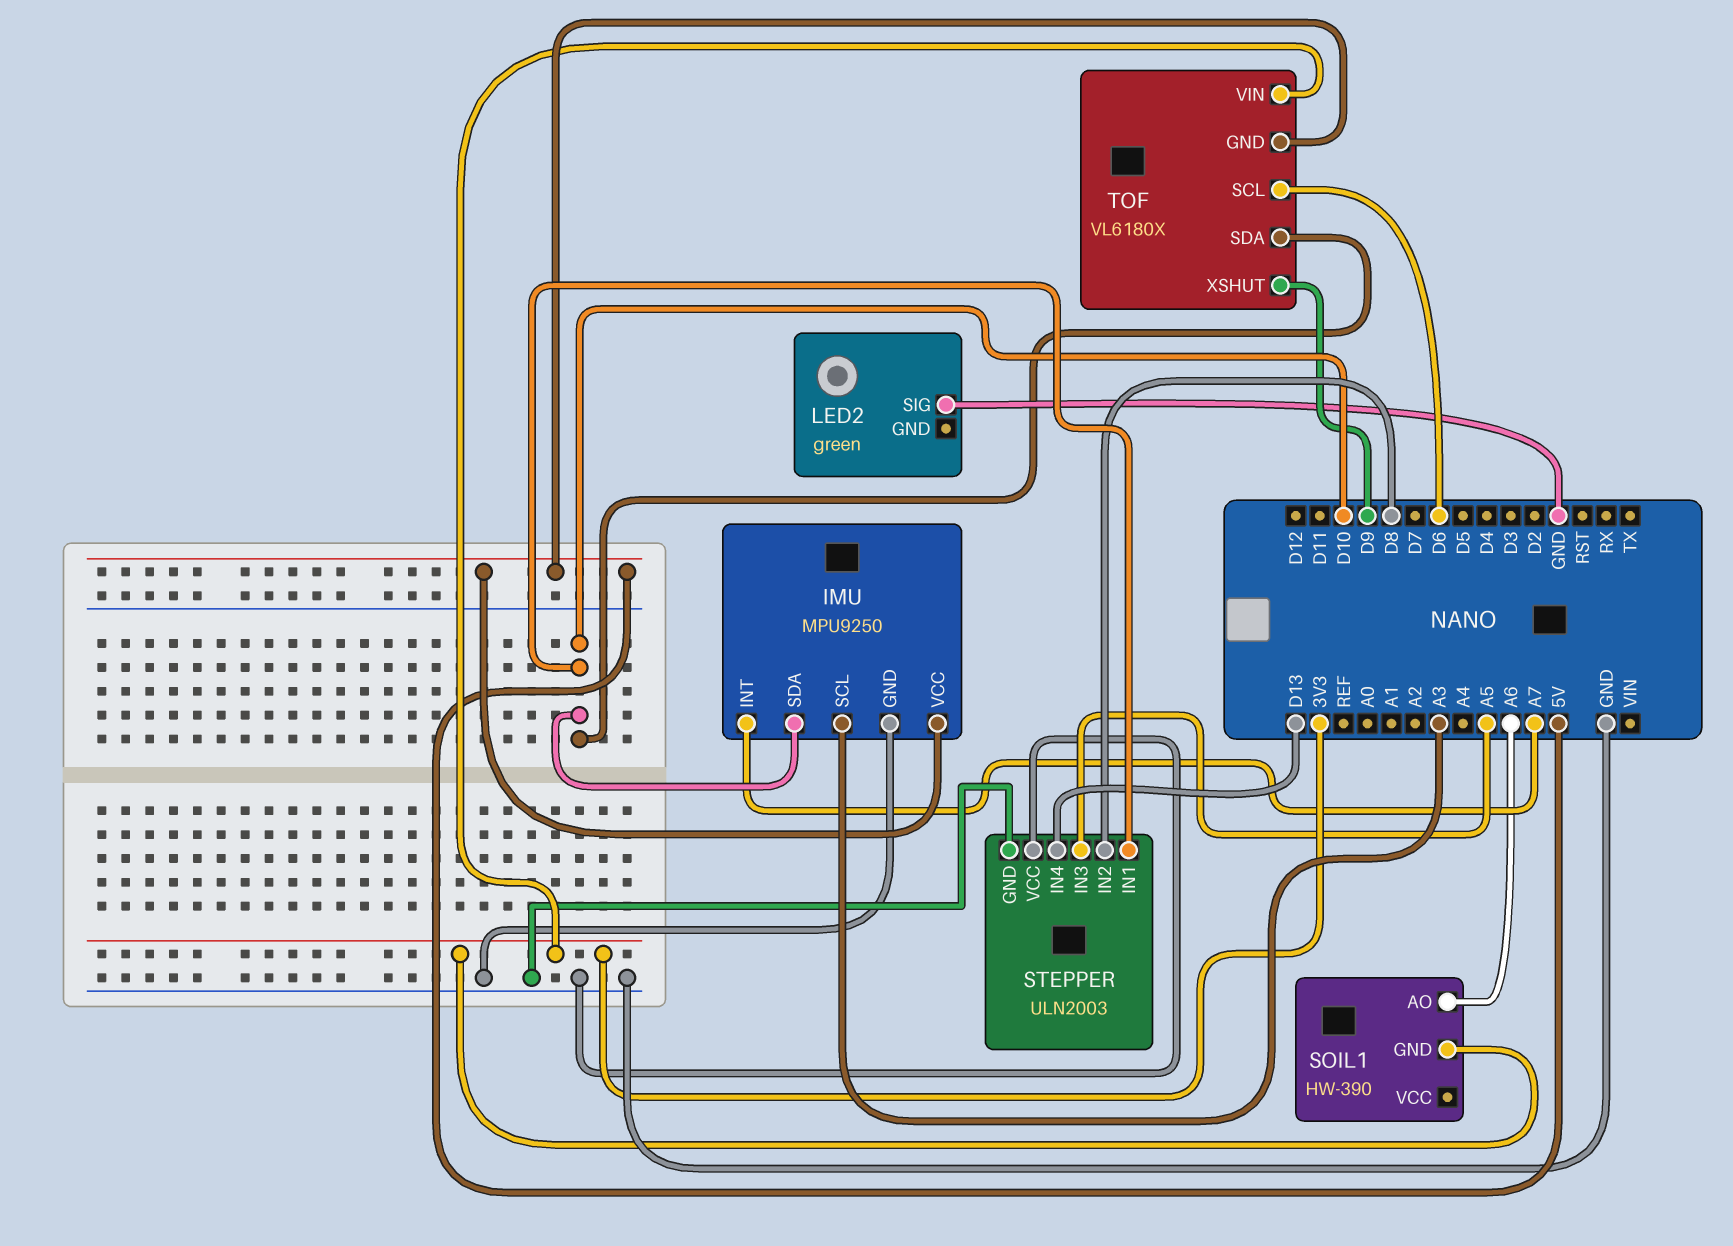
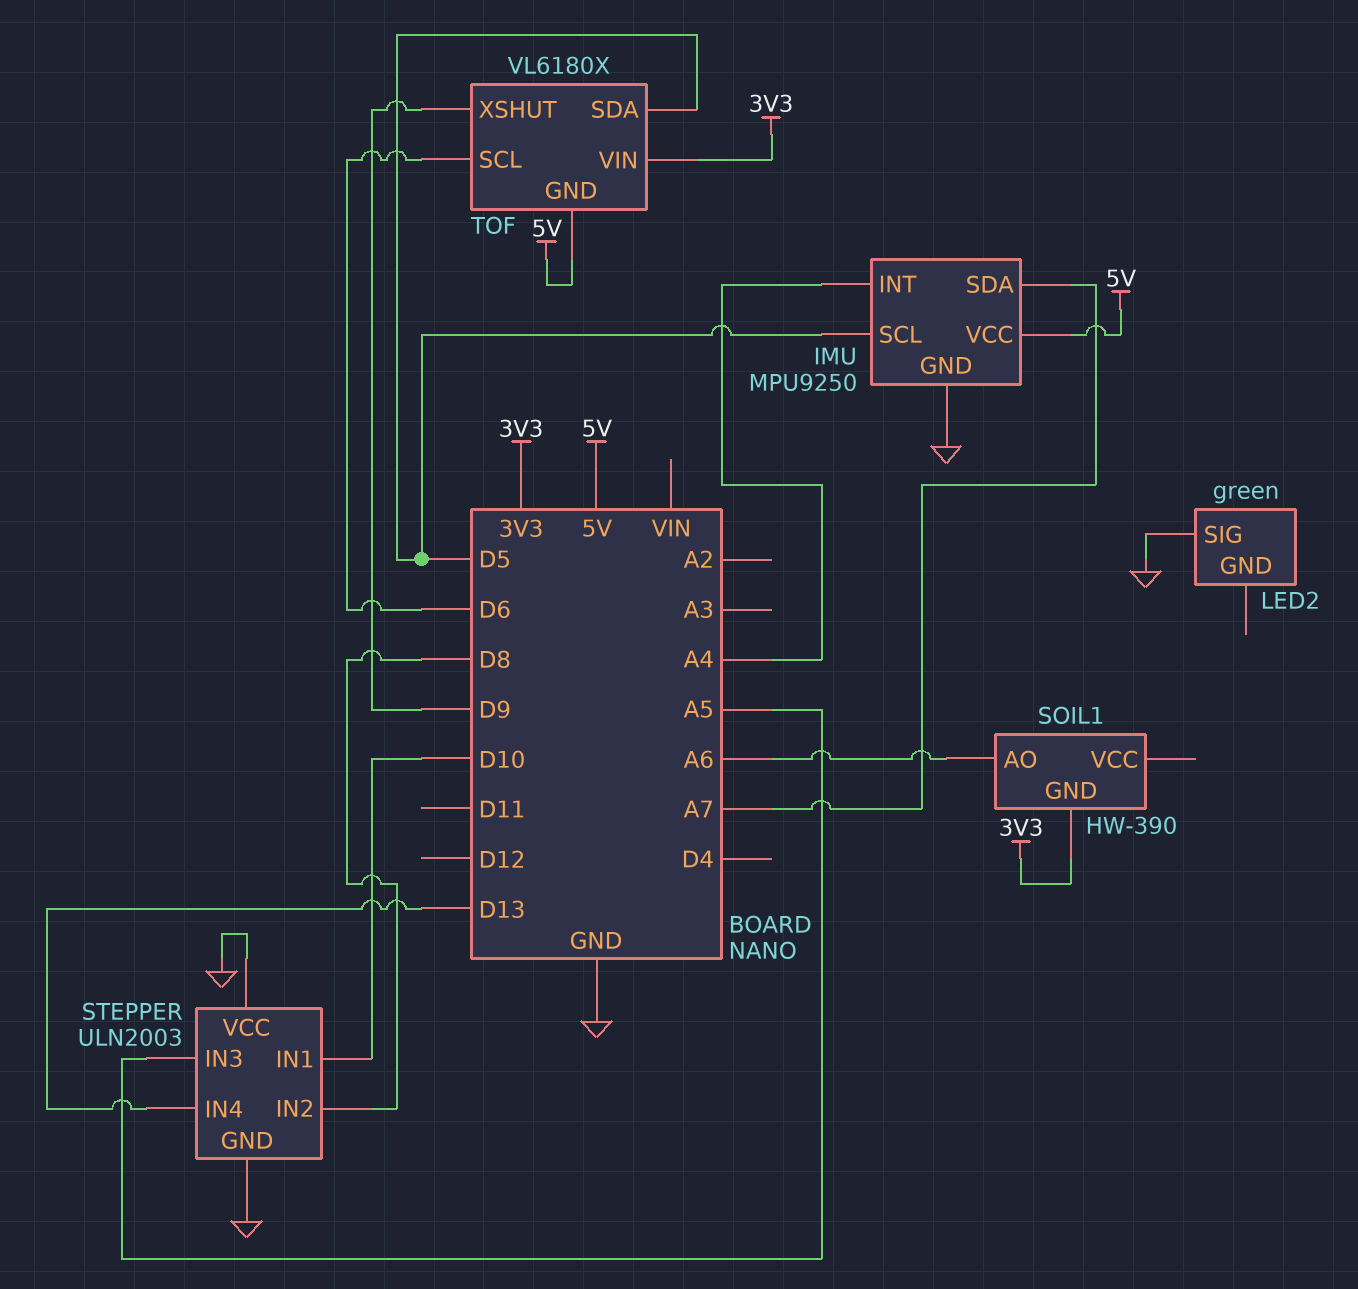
IMU pin INT: A7 -> A4
IMU pin SCL: A3 -> D5
IMU pin SDA: D10 -> A7
TOF pin SDA: D10 -> D5

